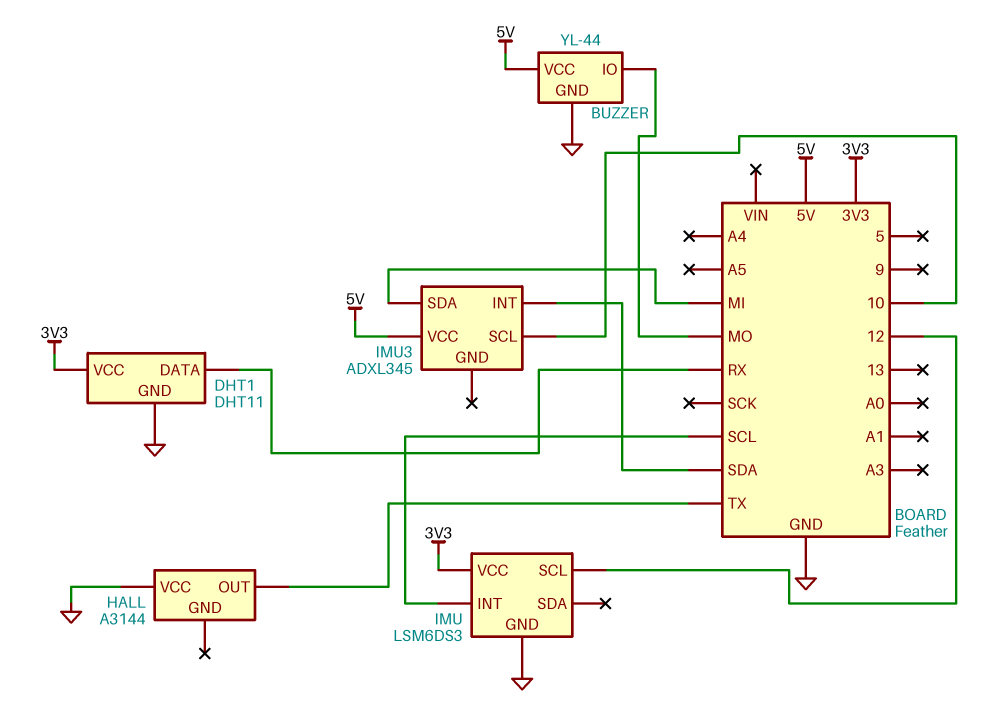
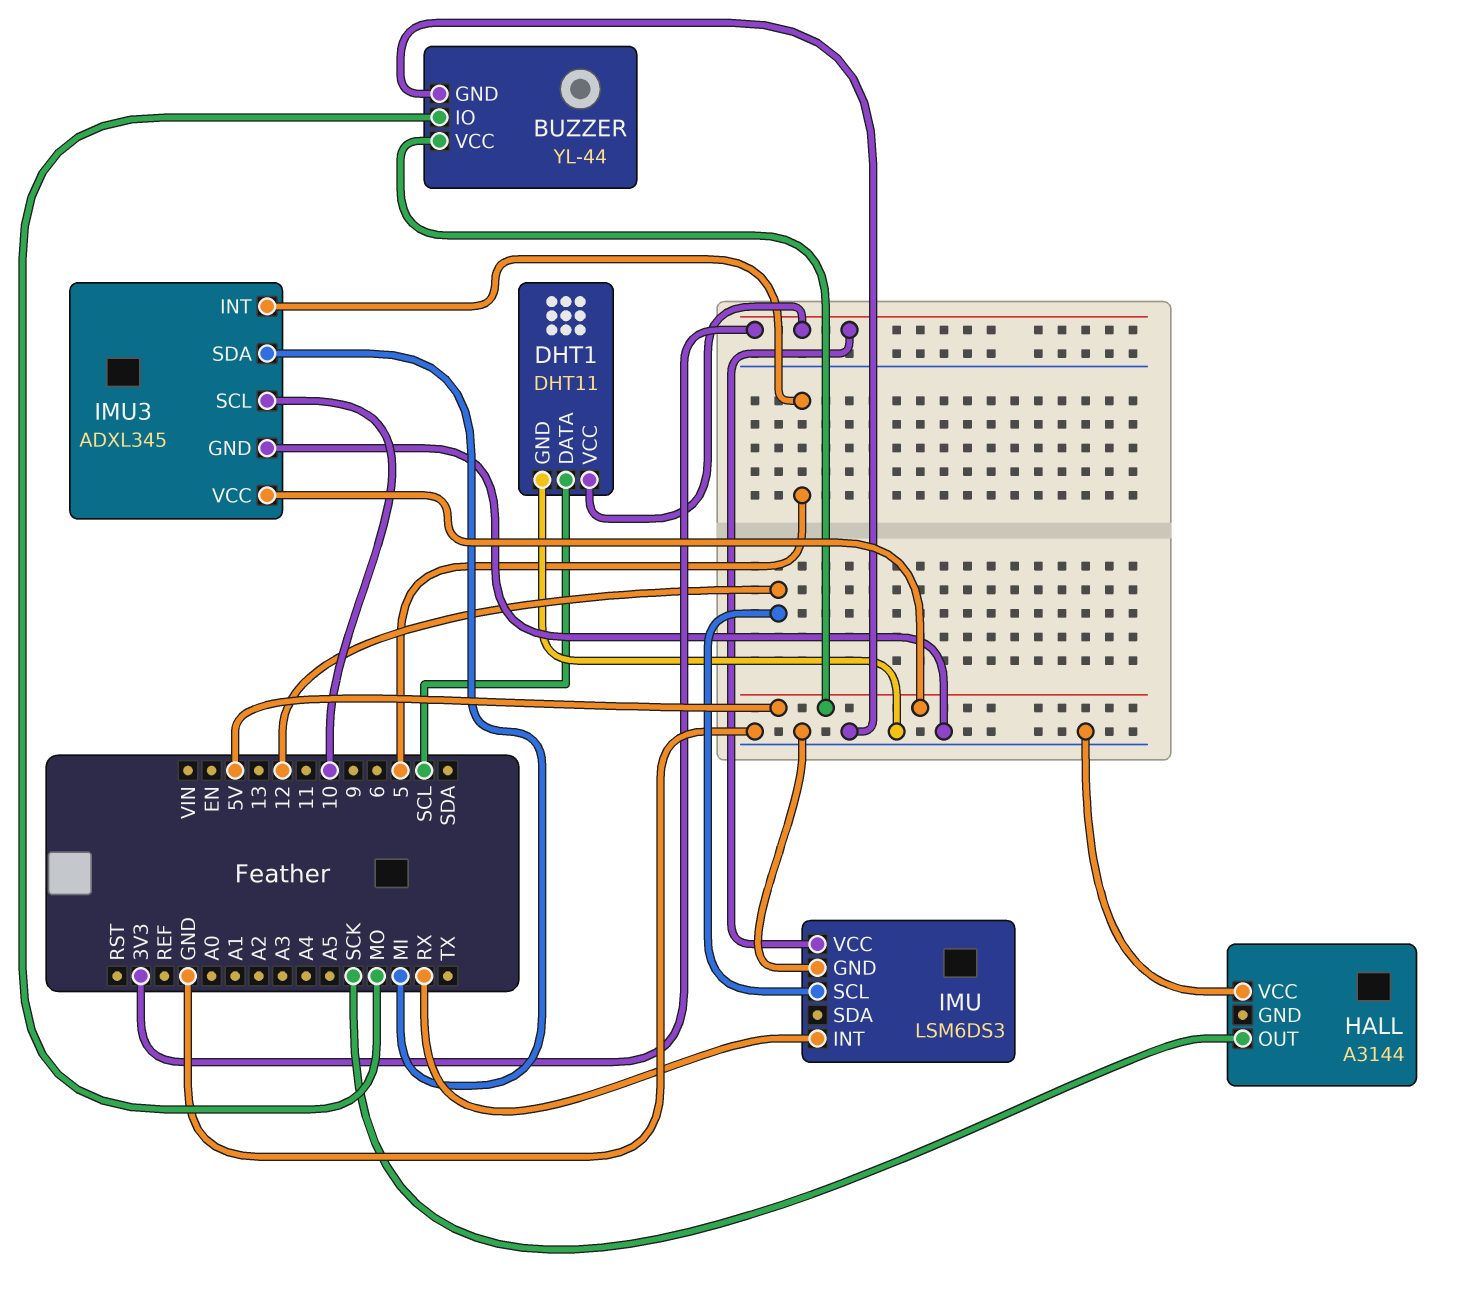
DHT1 pin DATA: RX -> SCL
HALL pin OUT: TX -> SCK
IMU pin INT: SCL -> RX
IMU3 pin GND: none -> GND
IMU3 pin INT: SDA -> 5

